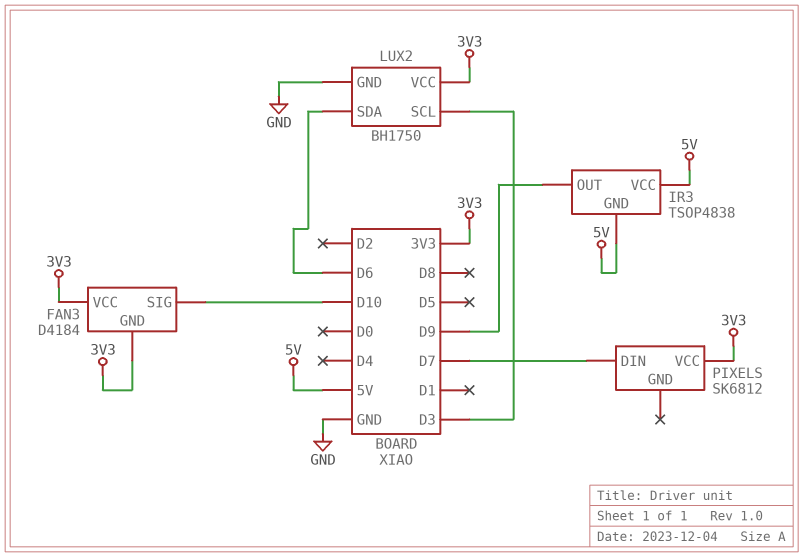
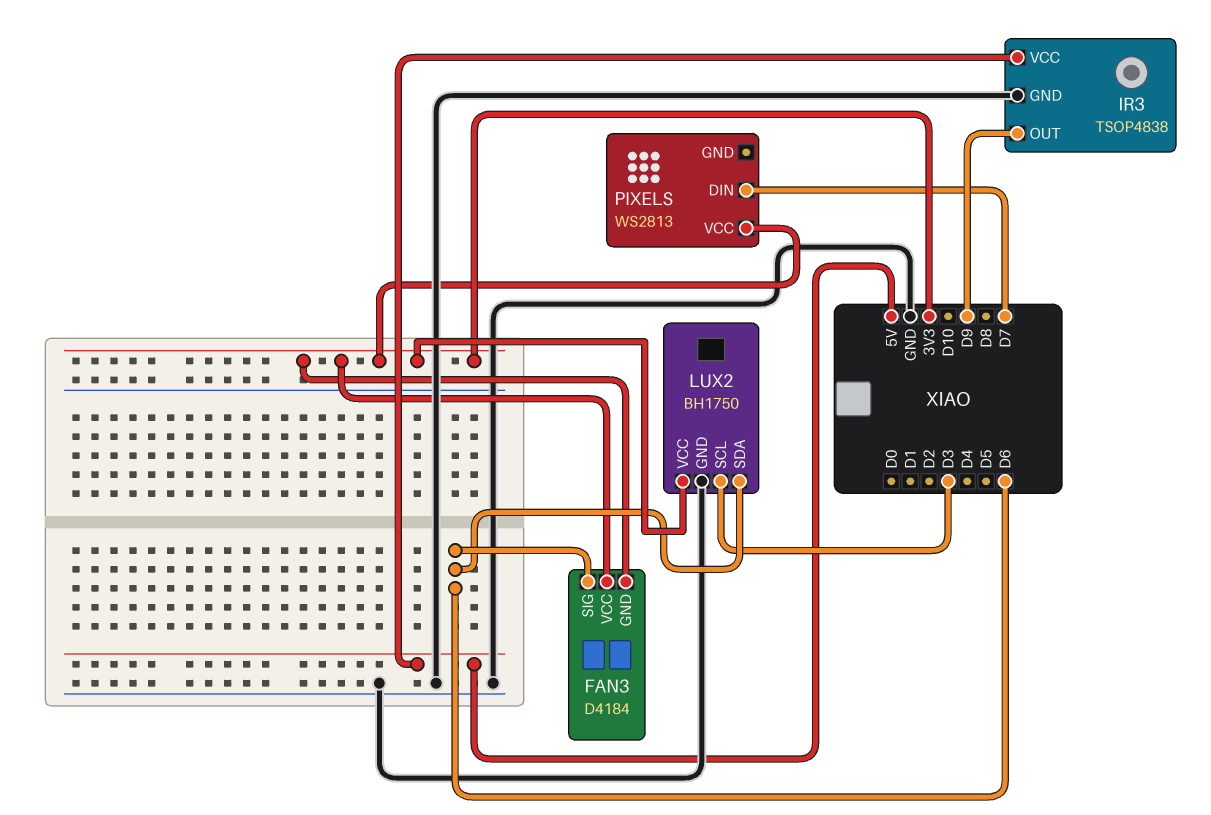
FAN3 pin SIG: D10 -> D6
IR3 pin GND: 5V -> GND
PIXELS: SK6812 -> WS2813

